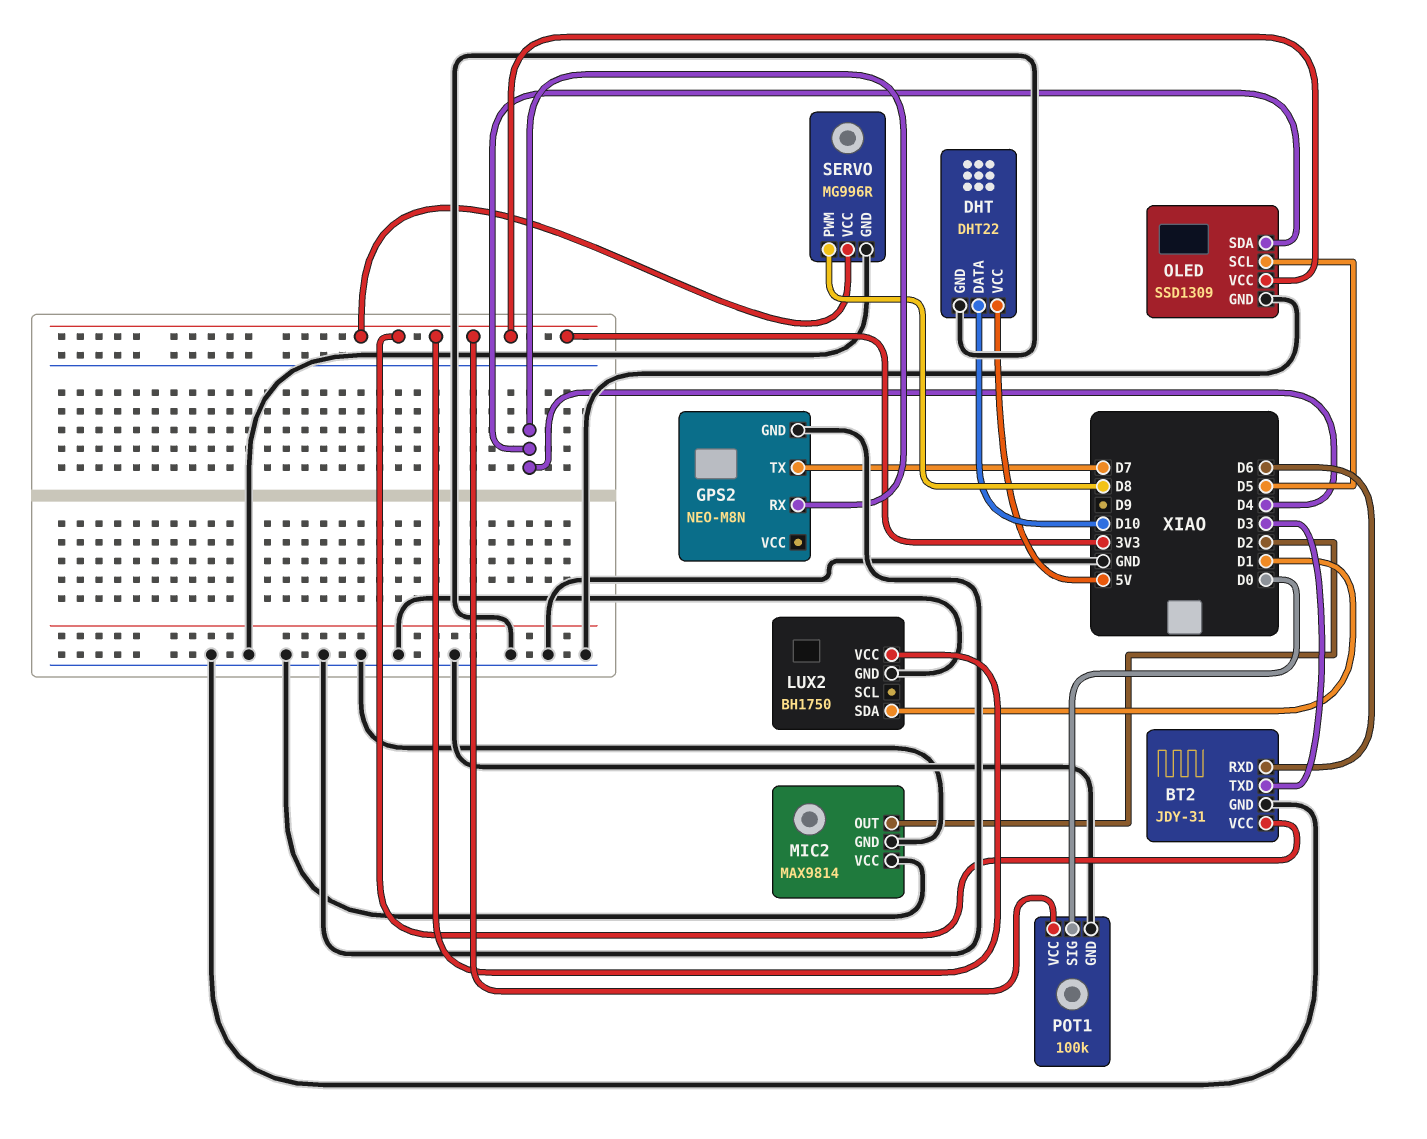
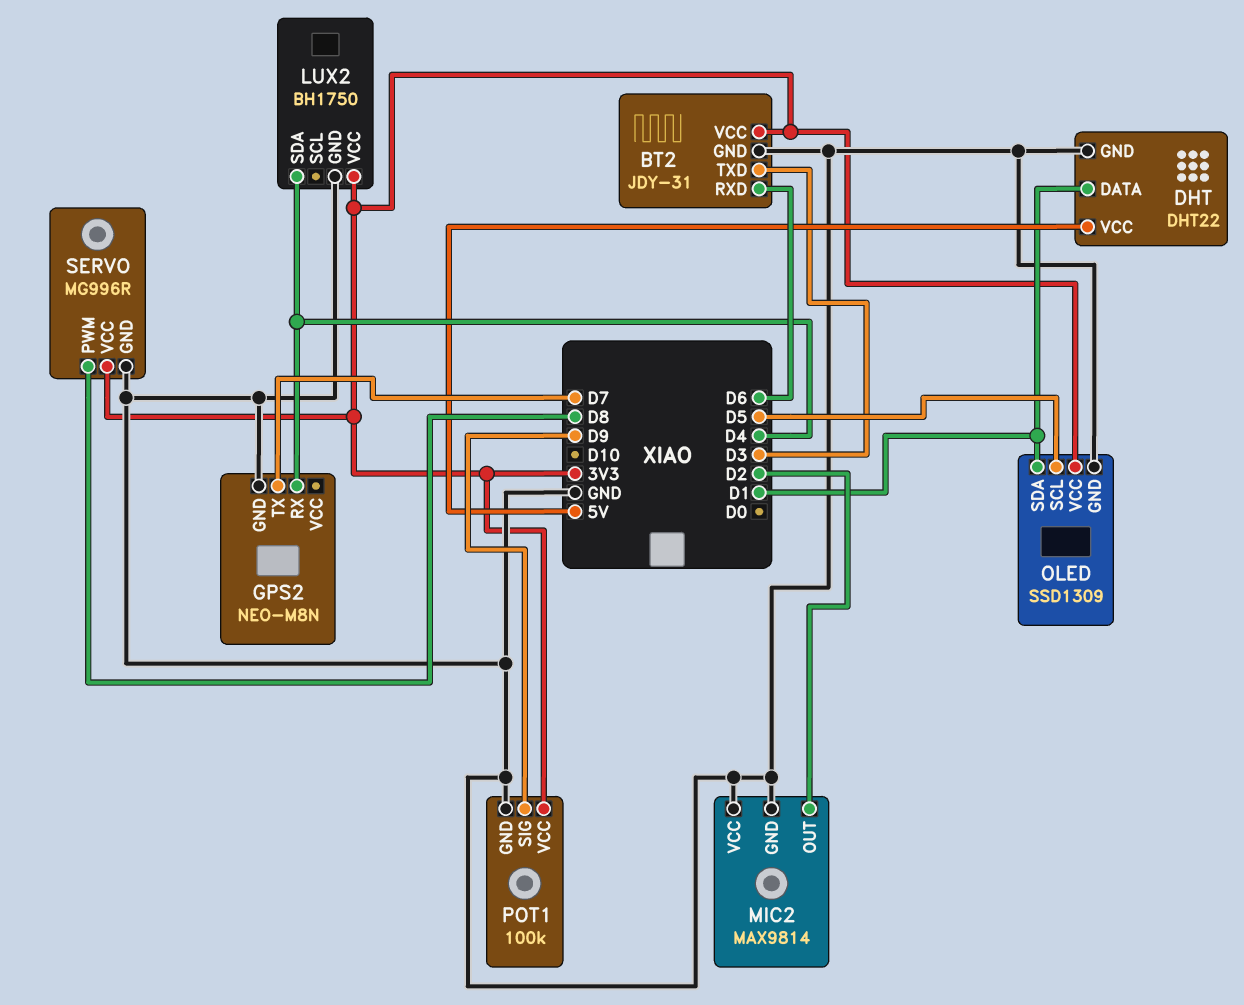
DHT pin DATA: D10 -> D1
LUX2 pin SDA: D1 -> D4
OLED pin SDA: D4 -> D1
POT1 pin SIG: D0 -> D9

